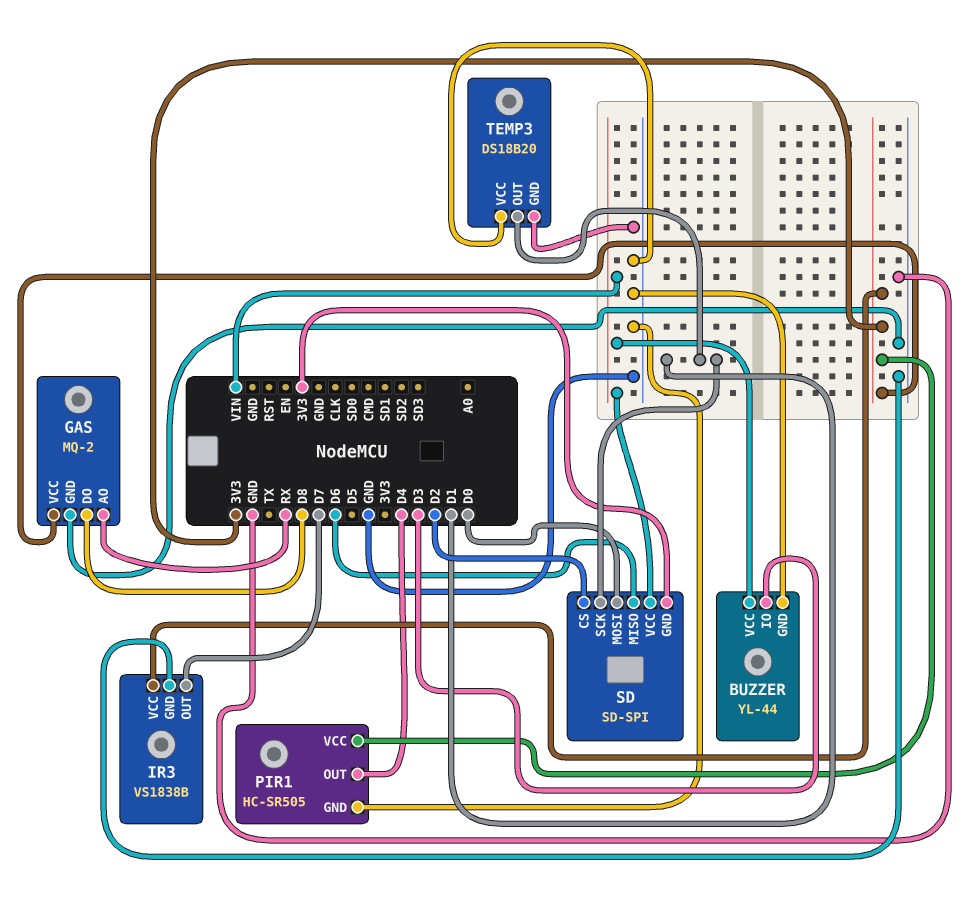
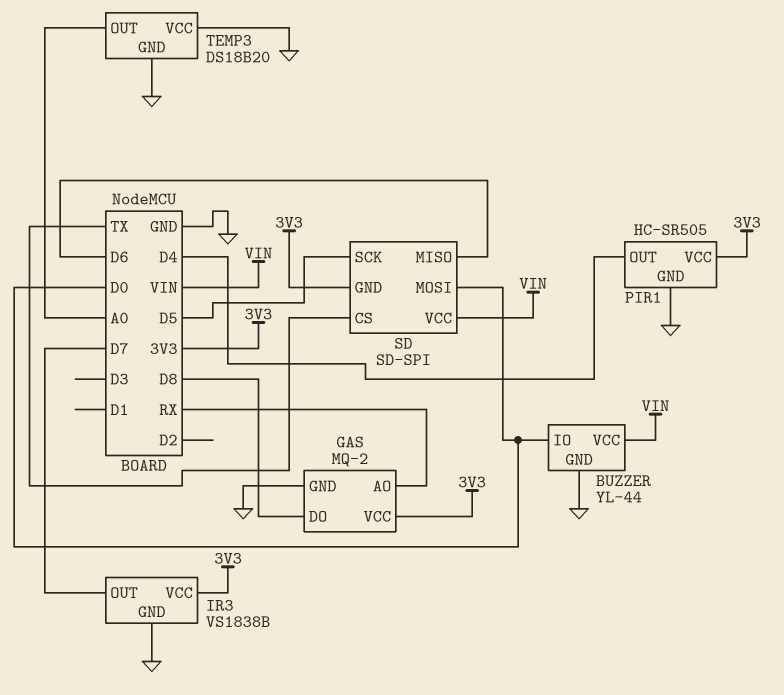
BUZZER pin IO: D3 -> D0
SD pin CS: D2 -> TX
SD pin SCK: D1 -> D5
TEMP3 pin OUT: D1 -> A0

